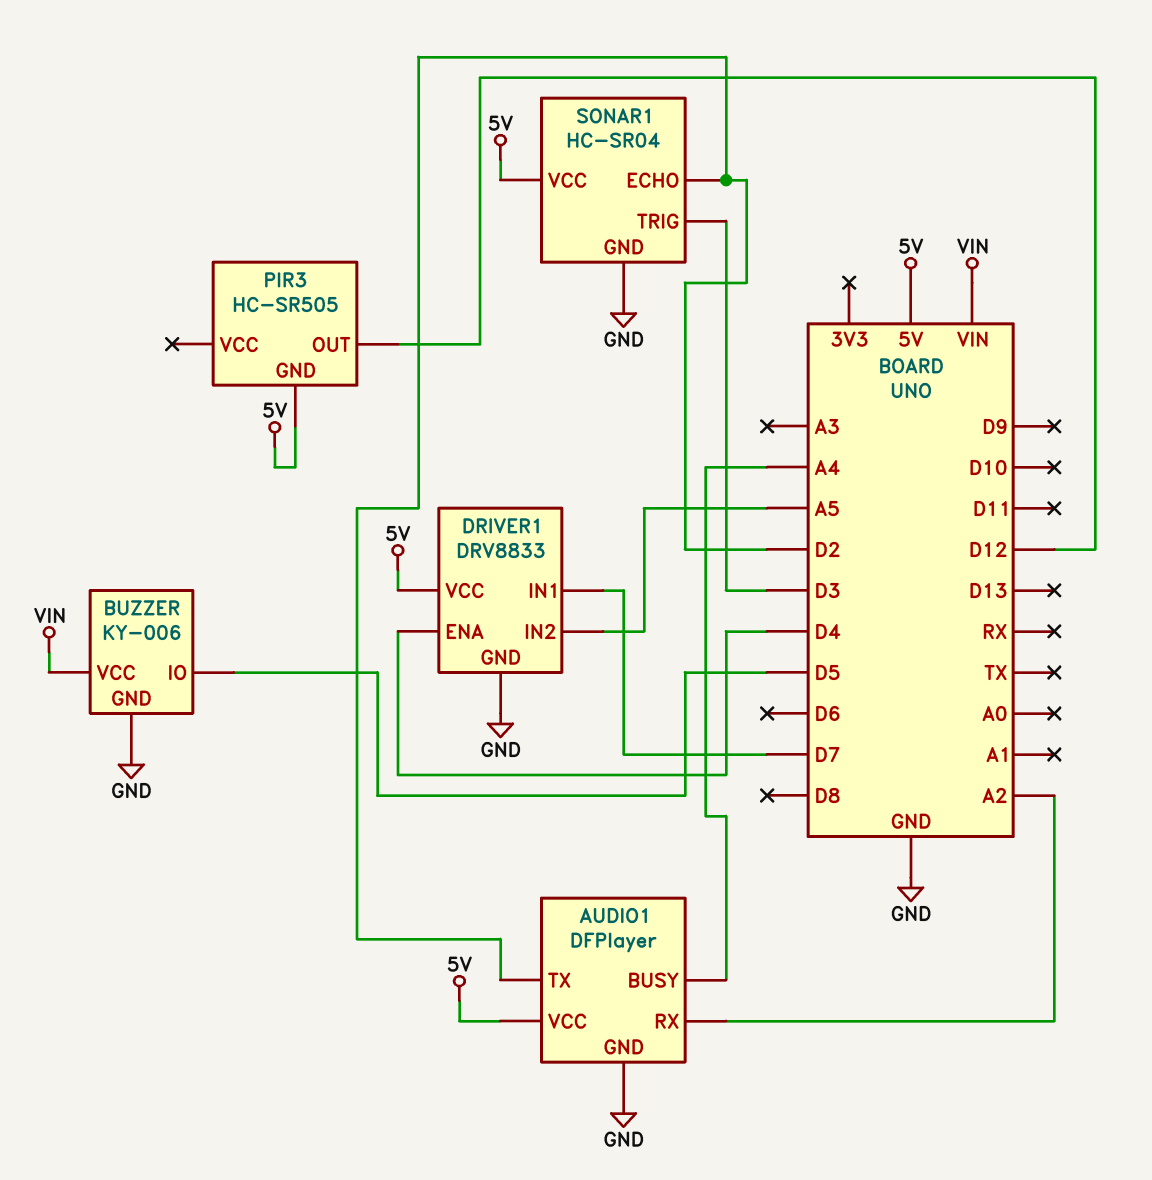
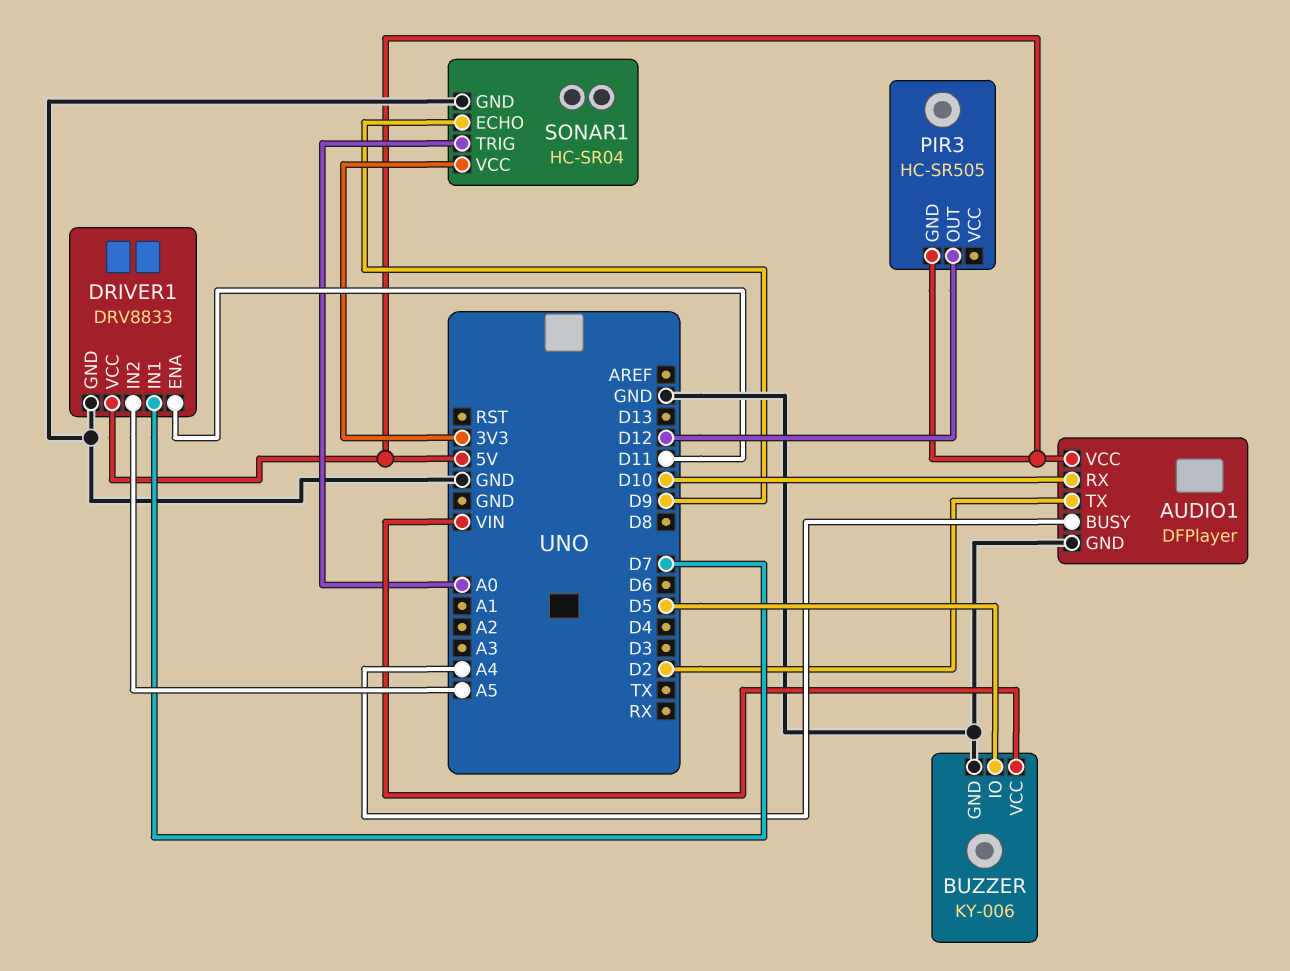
AUDIO1 pin RX: A2 -> D10
DRIVER1 pin ENA: D4 -> D11
SONAR1 pin ECHO: D2 -> D9
SONAR1 pin TRIG: D3 -> A0
SONAR1 pin VCC: 5V -> 3V3

